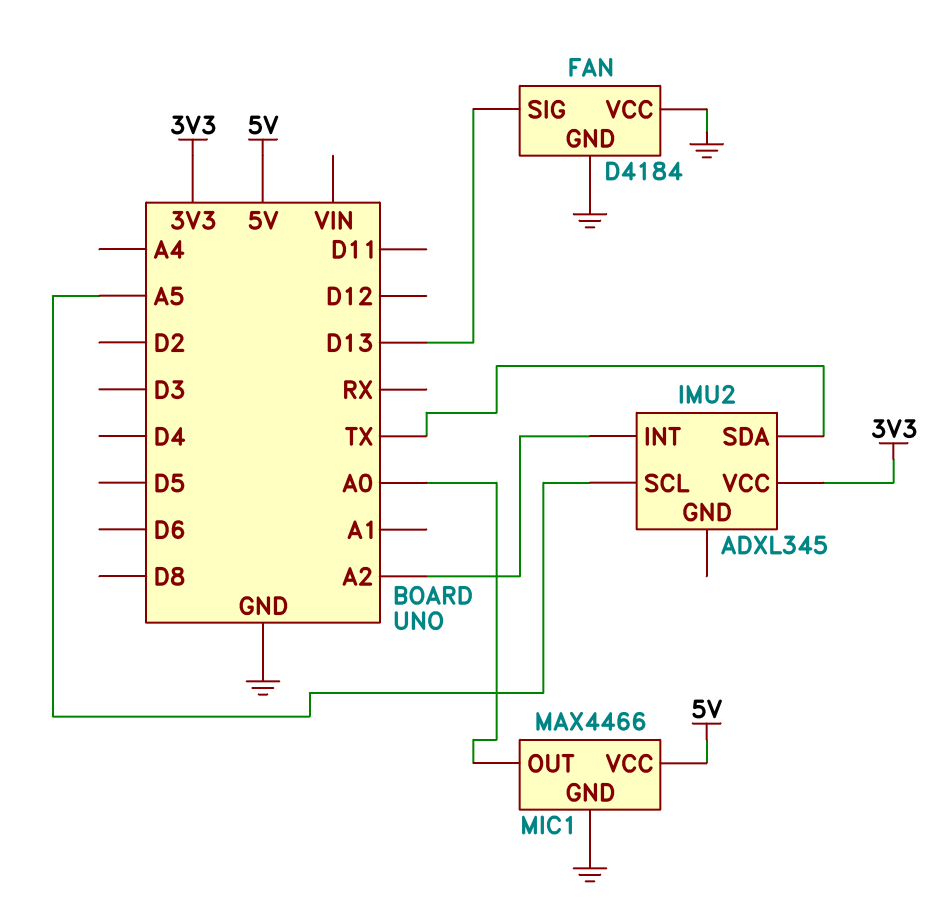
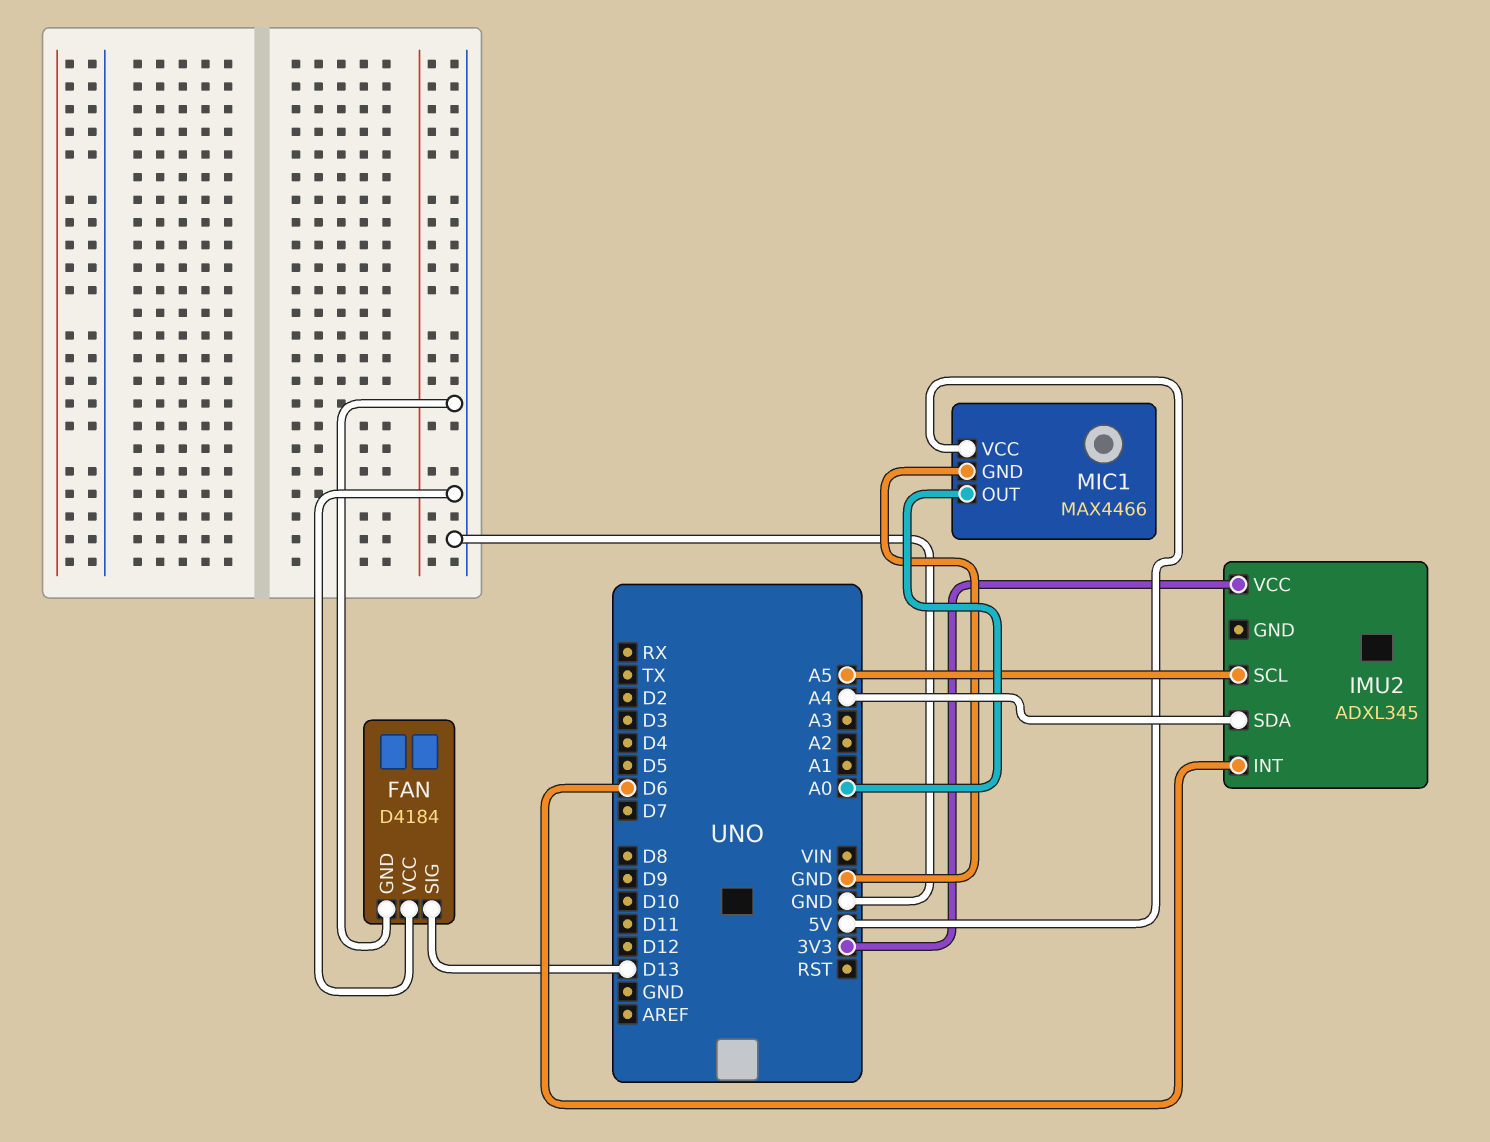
IMU2 pin INT: A2 -> D6
IMU2 pin SDA: TX -> A4

